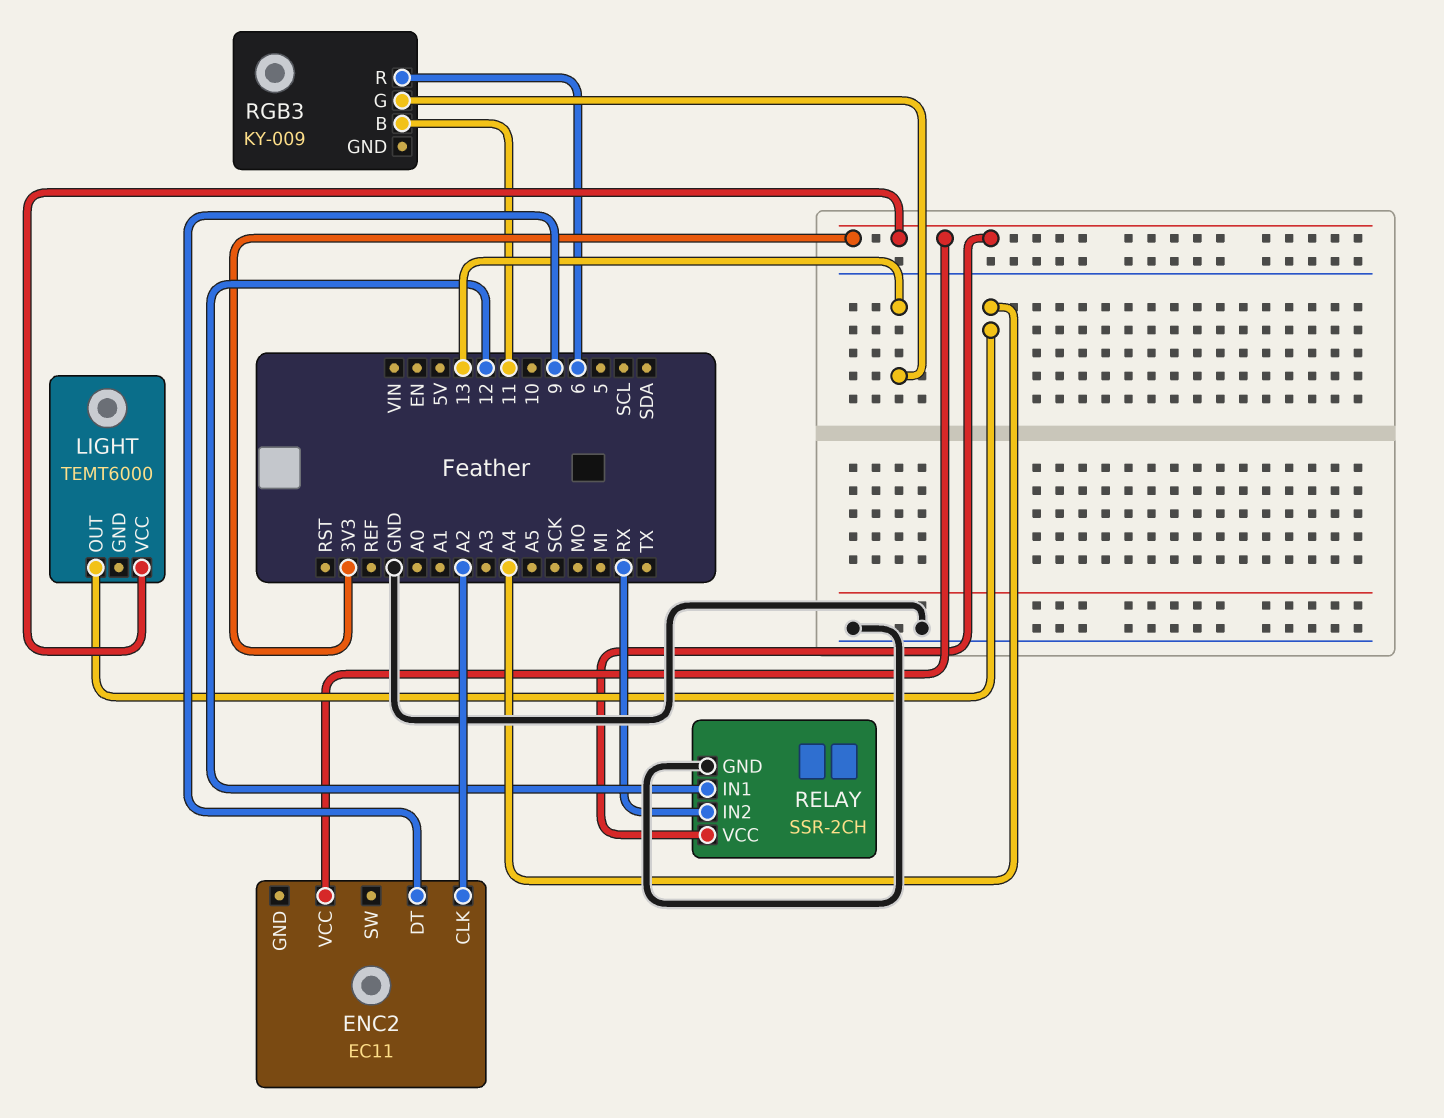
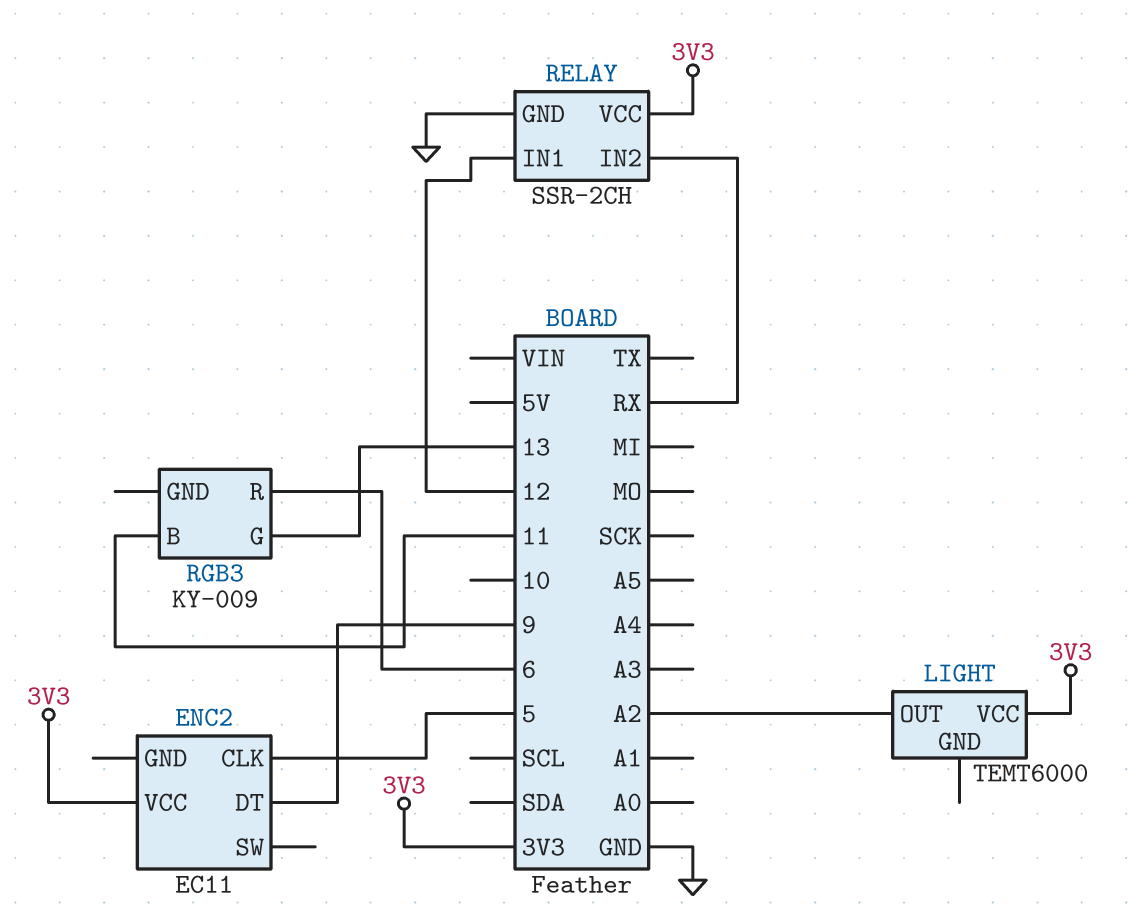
ENC2 pin CLK: A2 -> 5
LIGHT pin OUT: A4 -> A2

